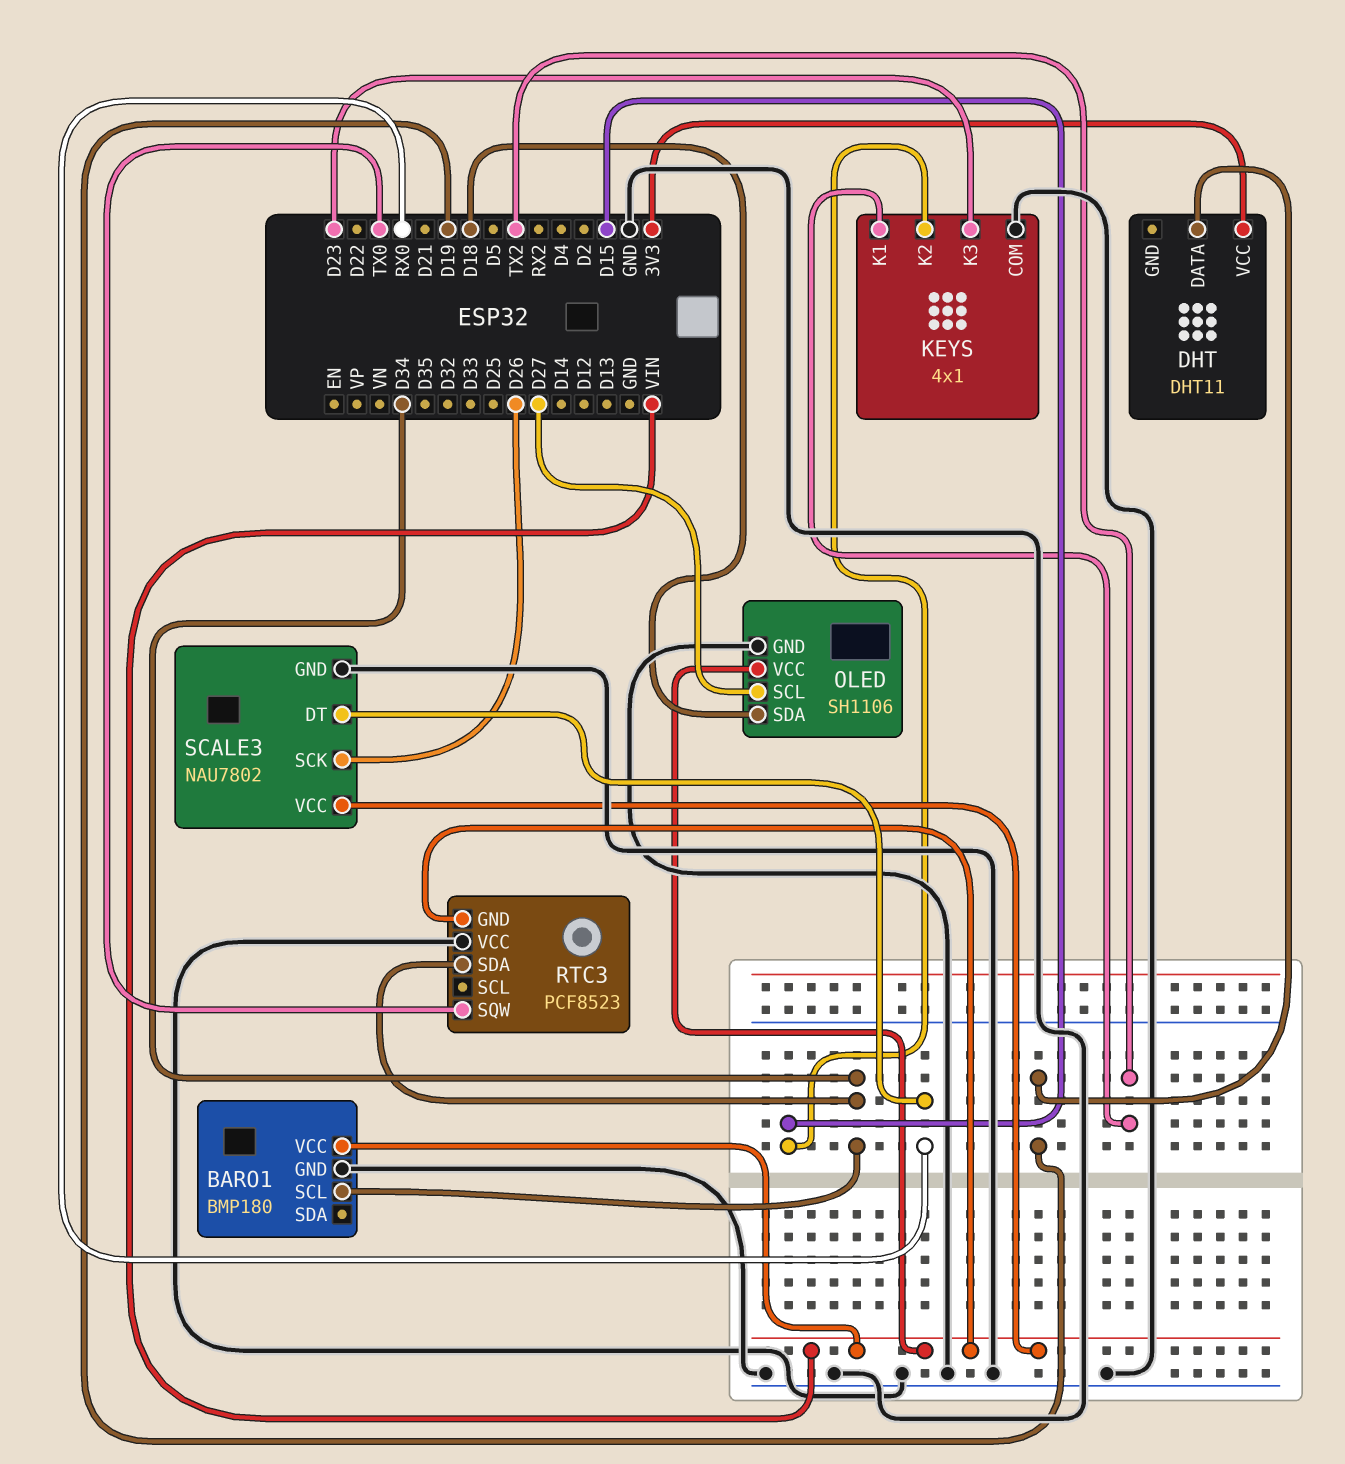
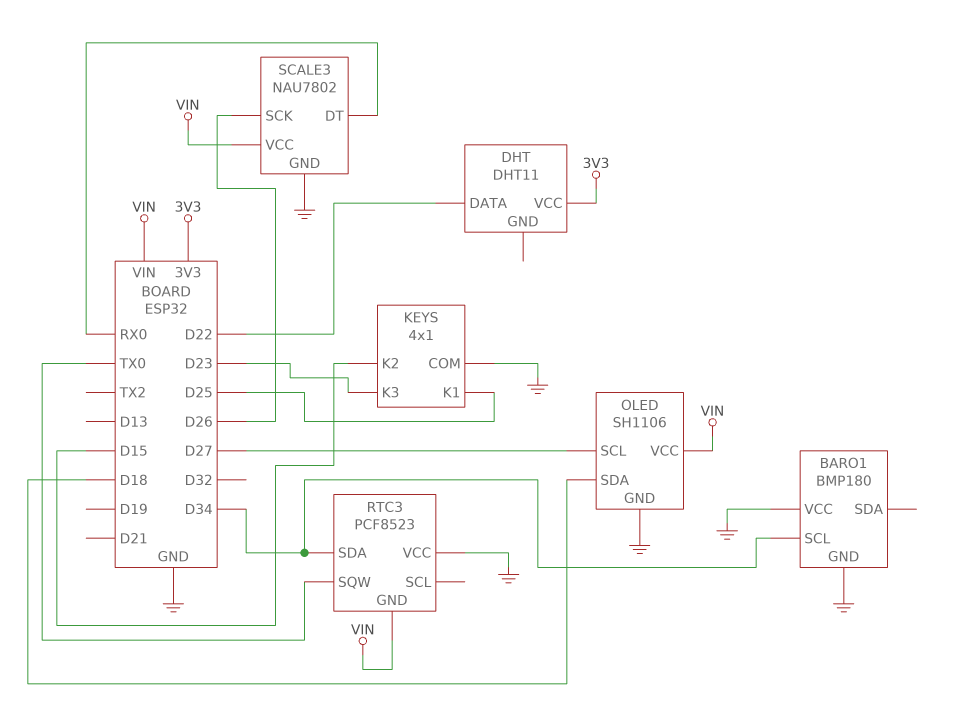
BARO1 pin VCC: VIN -> GND
DHT pin DATA: D19 -> D22
KEYS pin K1: TX2 -> D25

